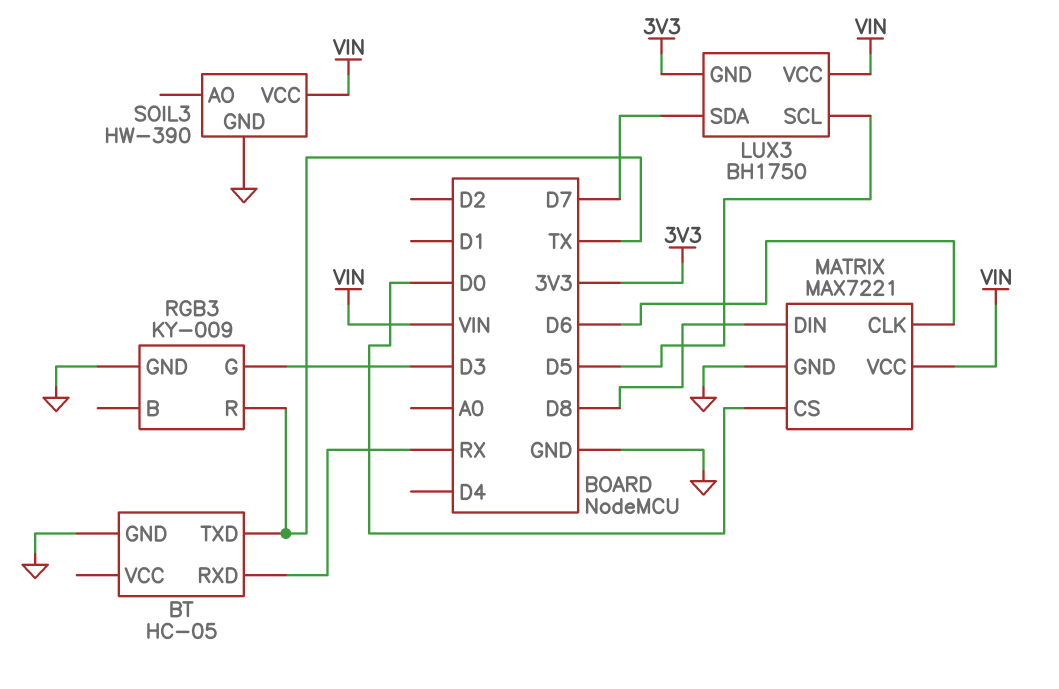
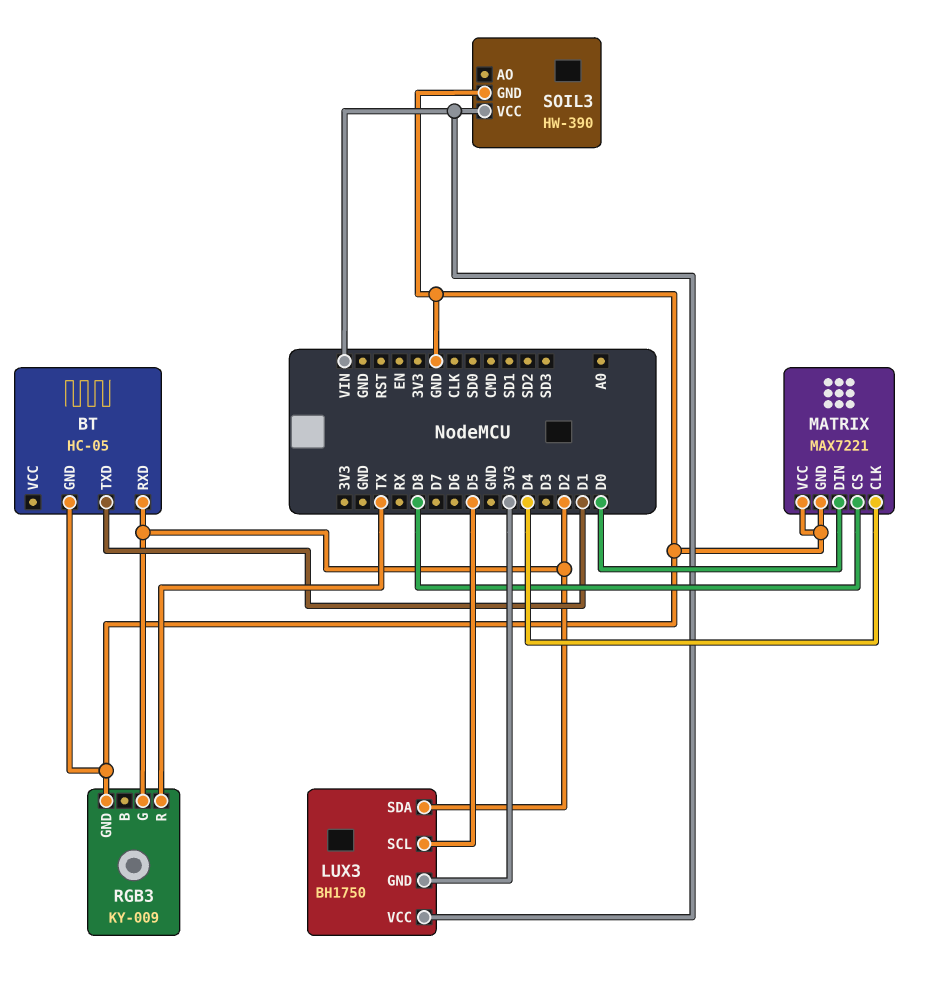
BT pin RXD: RX -> D2
BT pin TXD: TX -> D1
LUX3 pin SDA: D7 -> D2
MATRIX pin CLK: D6 -> D4
MATRIX pin CS: D0 -> D8
MATRIX pin DIN: D8 -> D0
MATRIX pin VCC: VIN -> GND
RGB3 pin G: D3 -> D2

